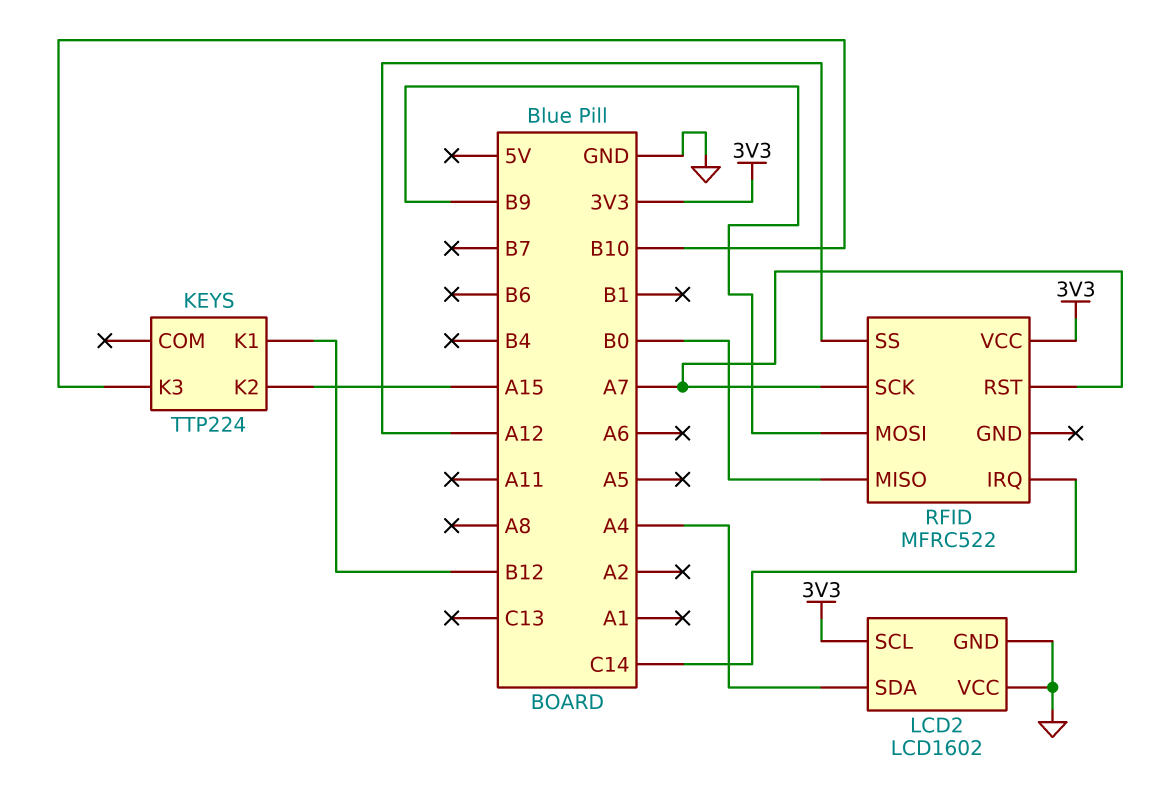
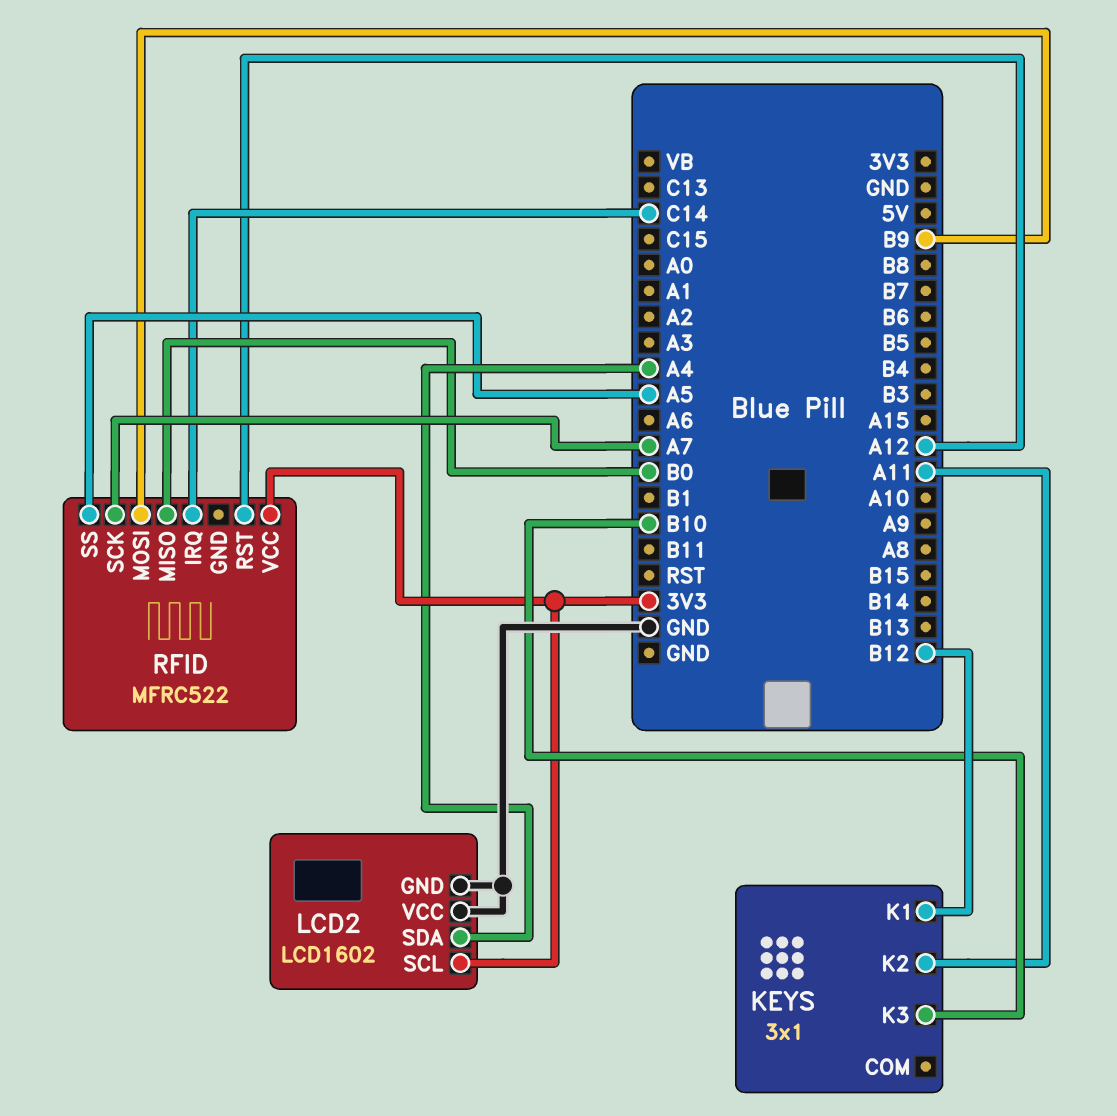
KEYS: TTP224 -> 3x1
KEYS pin K2: A15 -> A11
RFID pin RST: A7 -> A12
RFID pin SS: A12 -> A5

